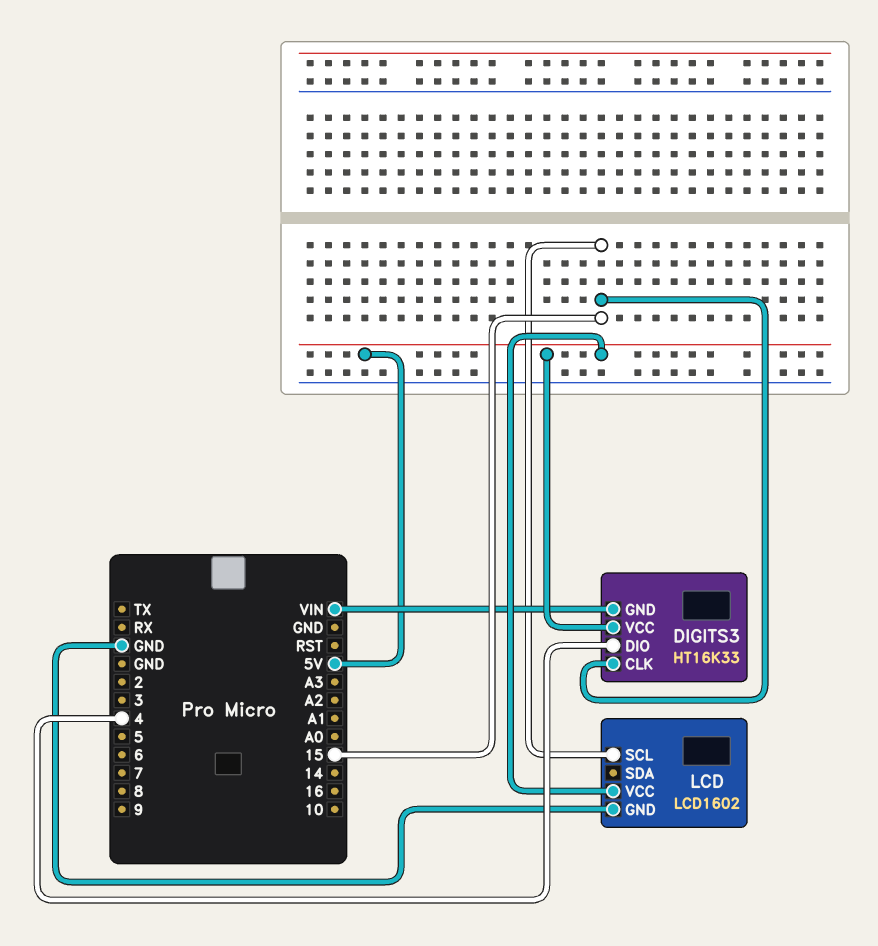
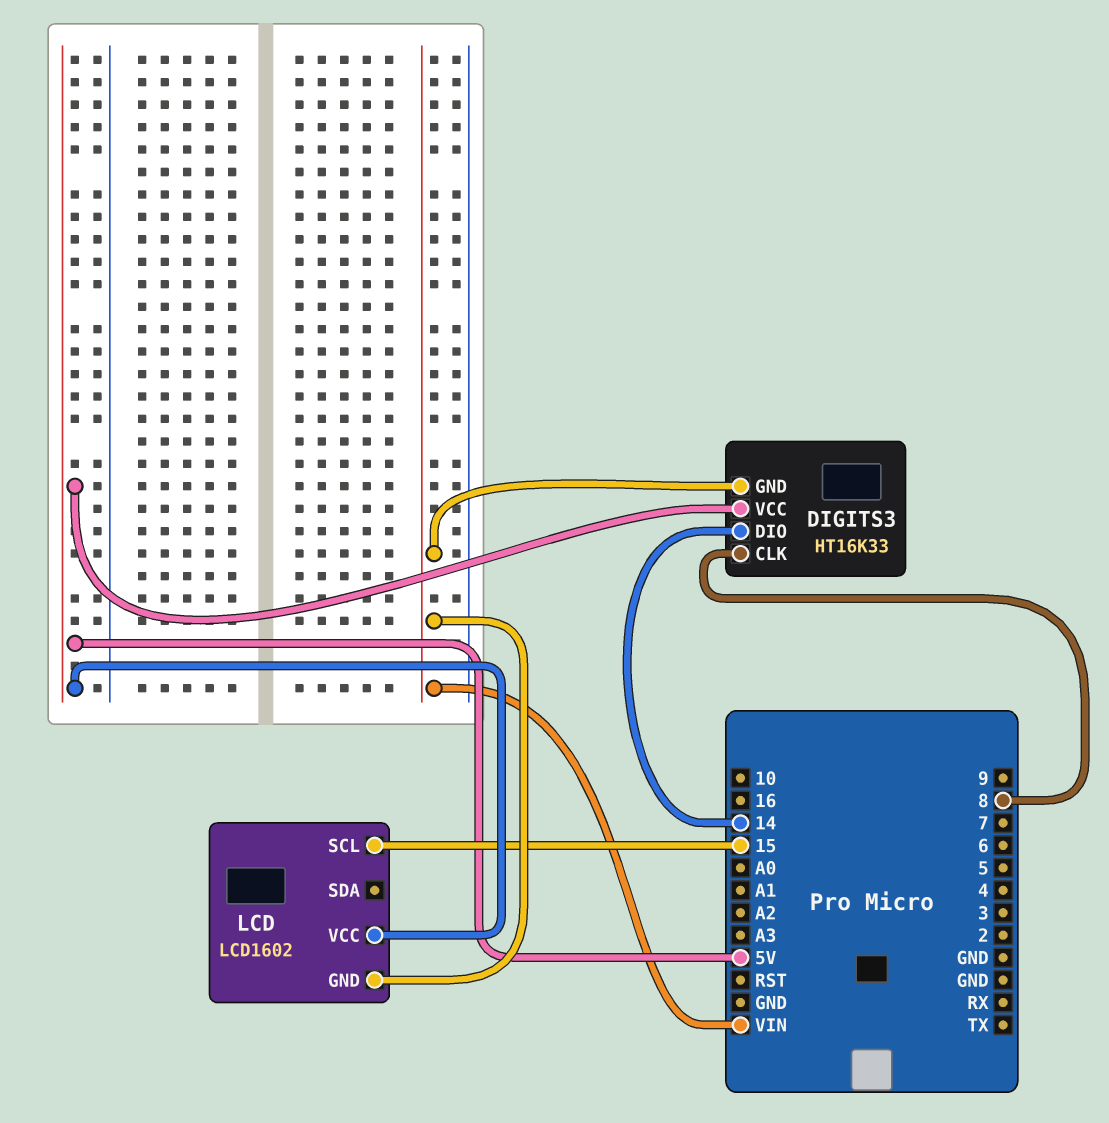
DIGITS3 pin CLK: 15 -> 8
DIGITS3 pin DIO: 4 -> 14
LCD pin GND: GND -> VIN

